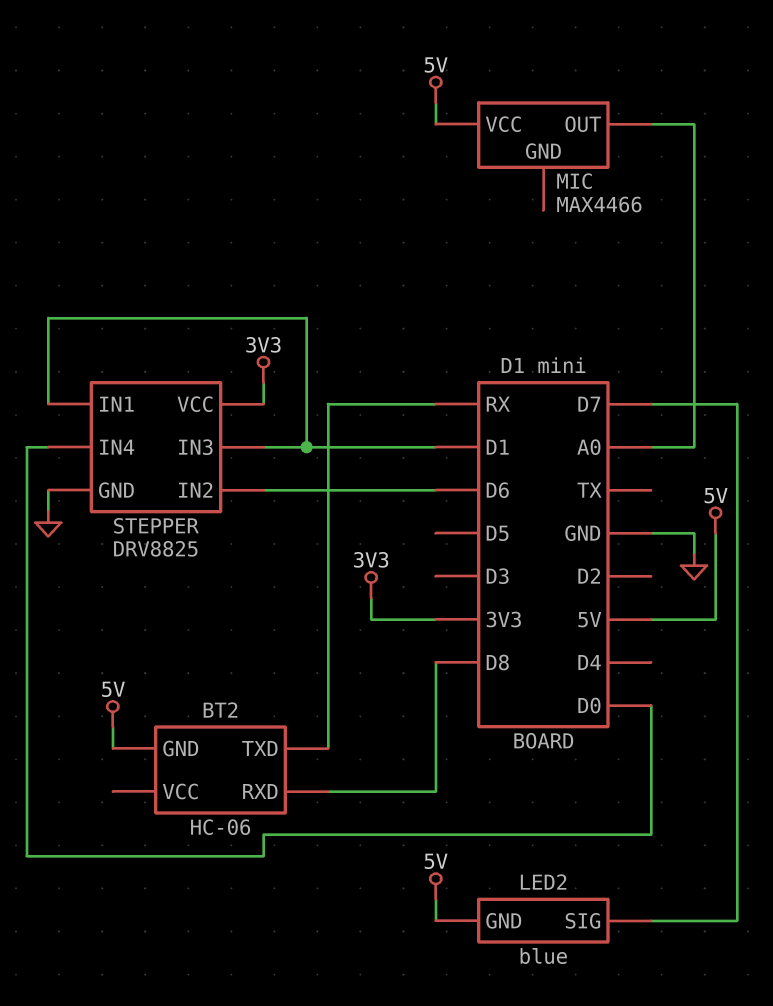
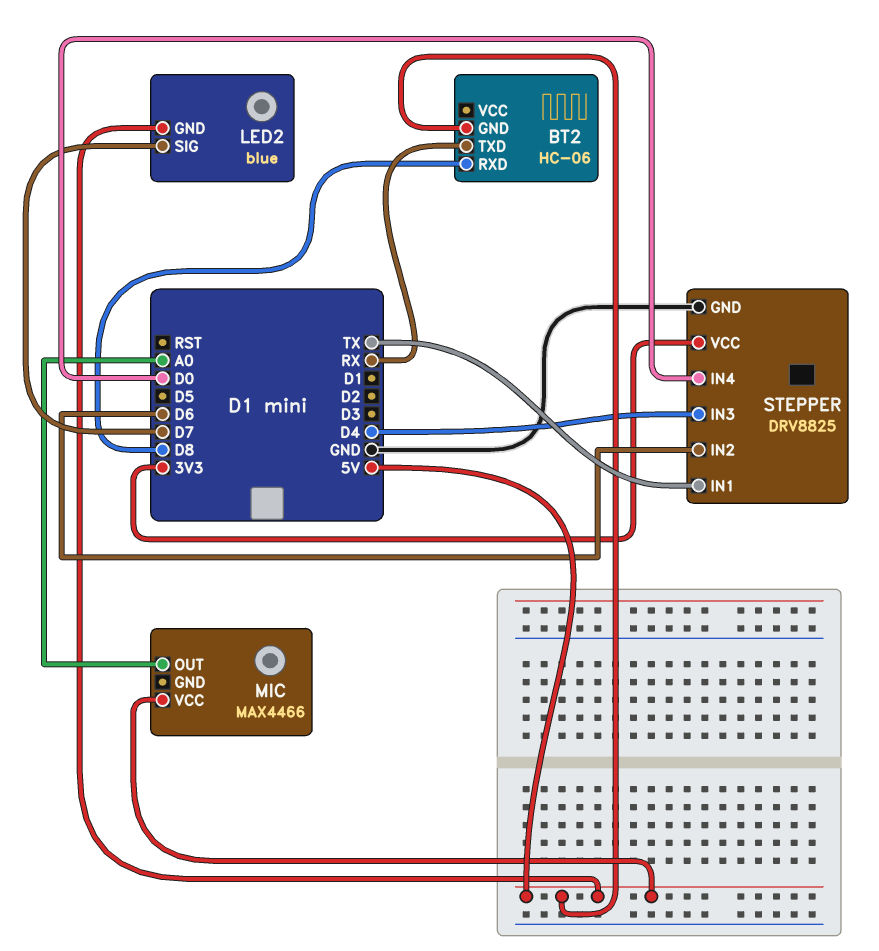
STEPPER pin IN1: D1 -> TX
STEPPER pin IN3: D1 -> D4

